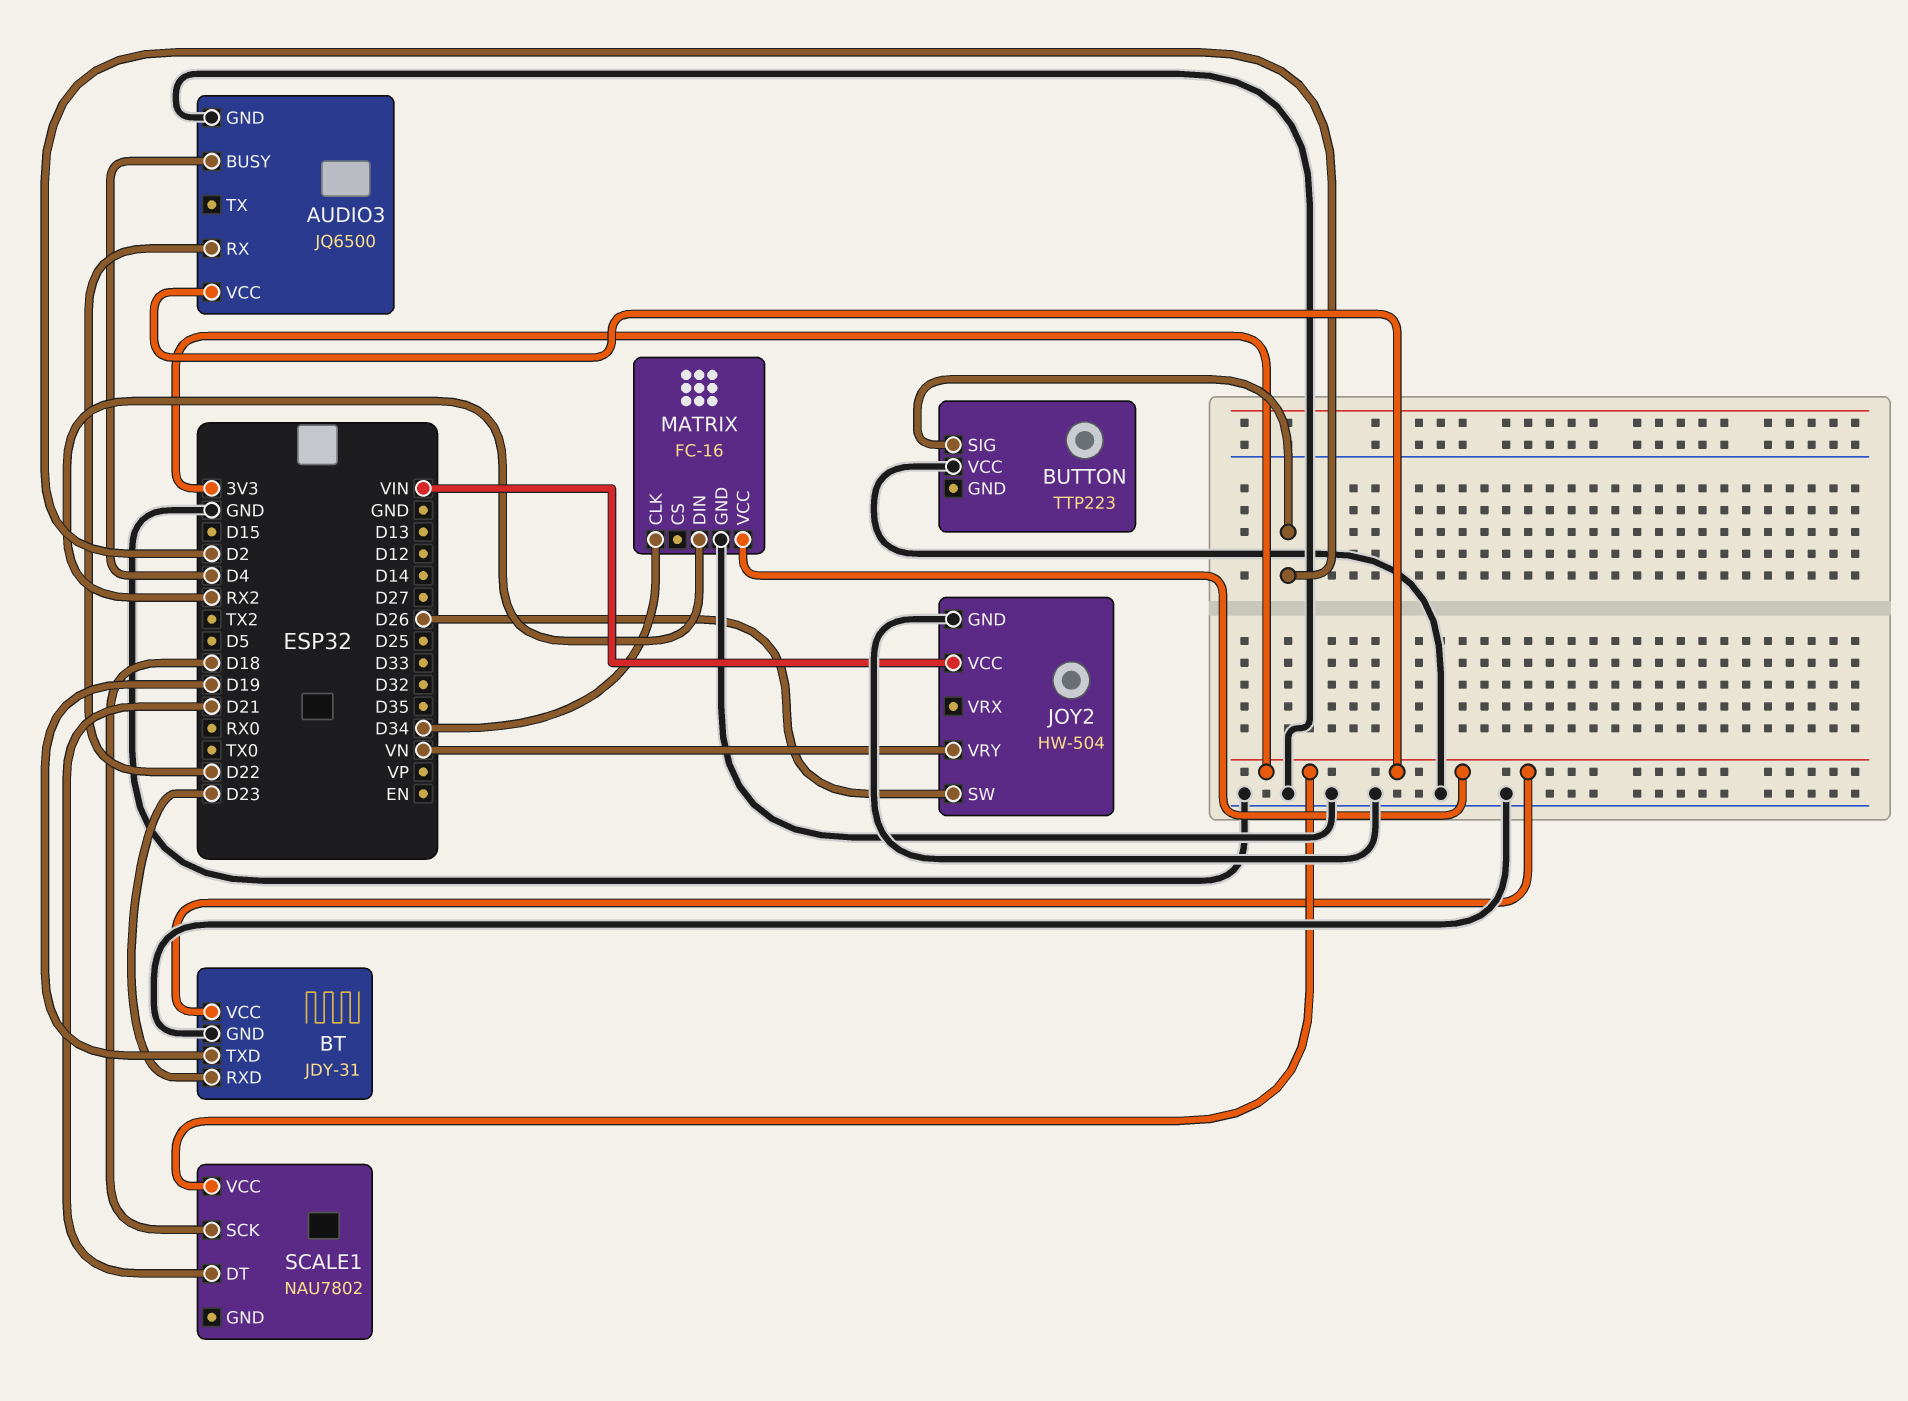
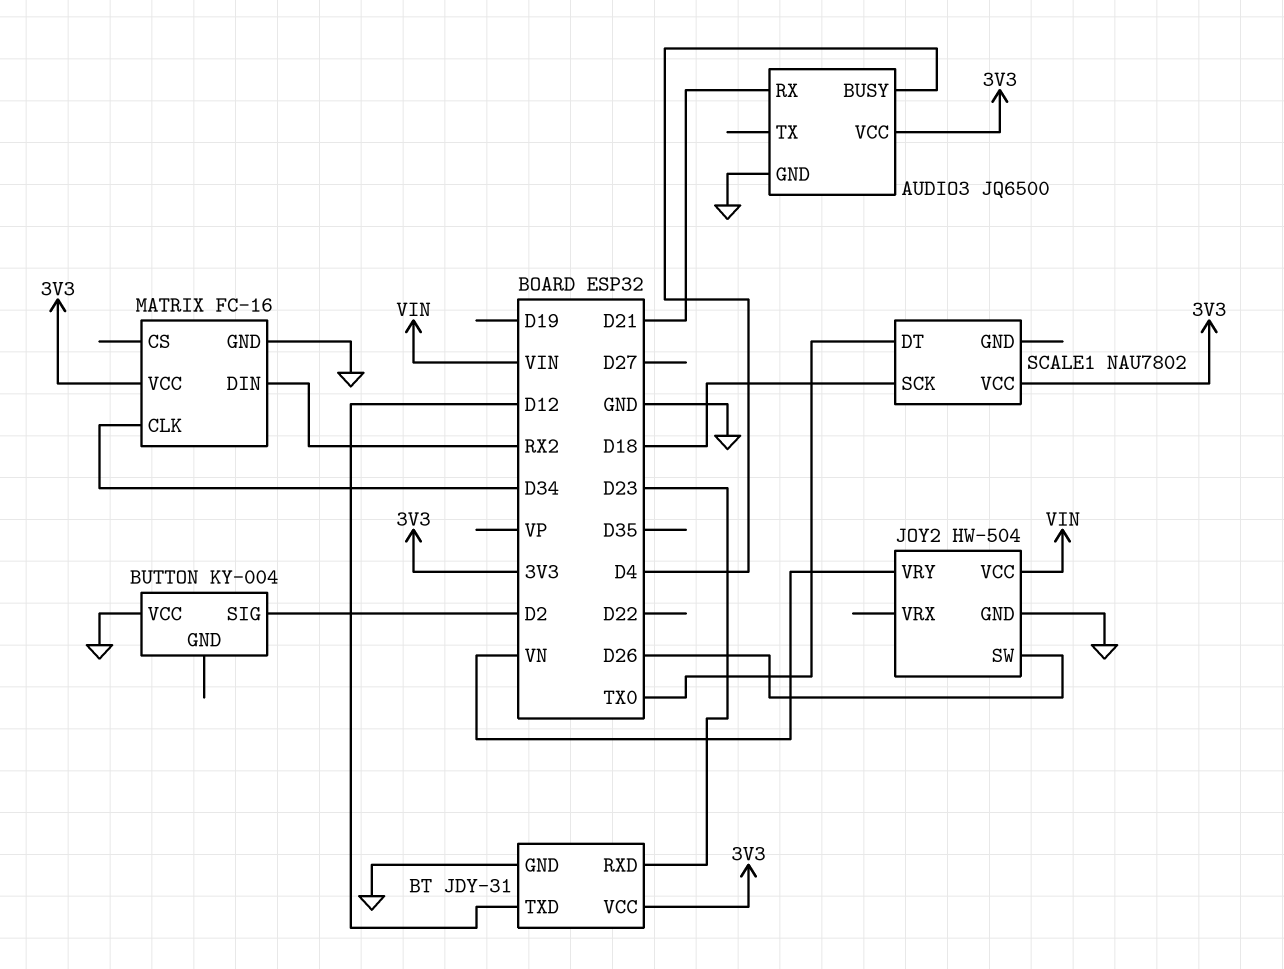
AUDIO3 pin RX: D22 -> D21
BT pin TXD: D19 -> D12
BUTTON: TTP223 -> KY-004
SCALE1 pin DT: D21 -> TX0

